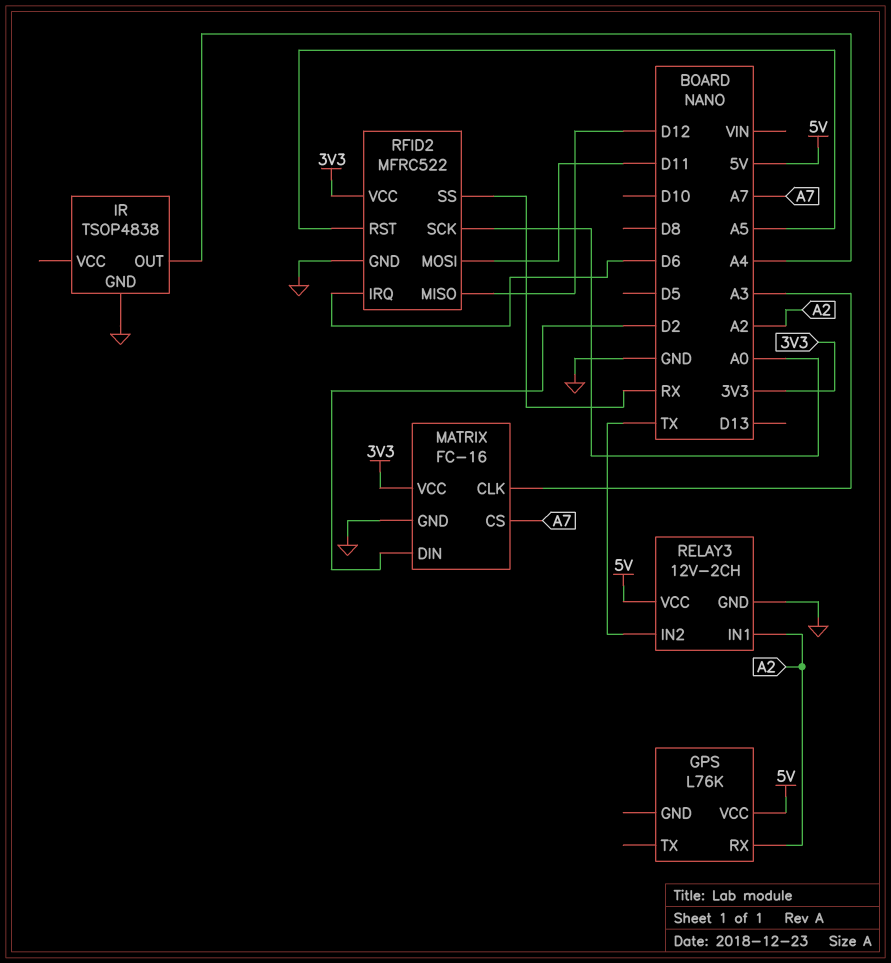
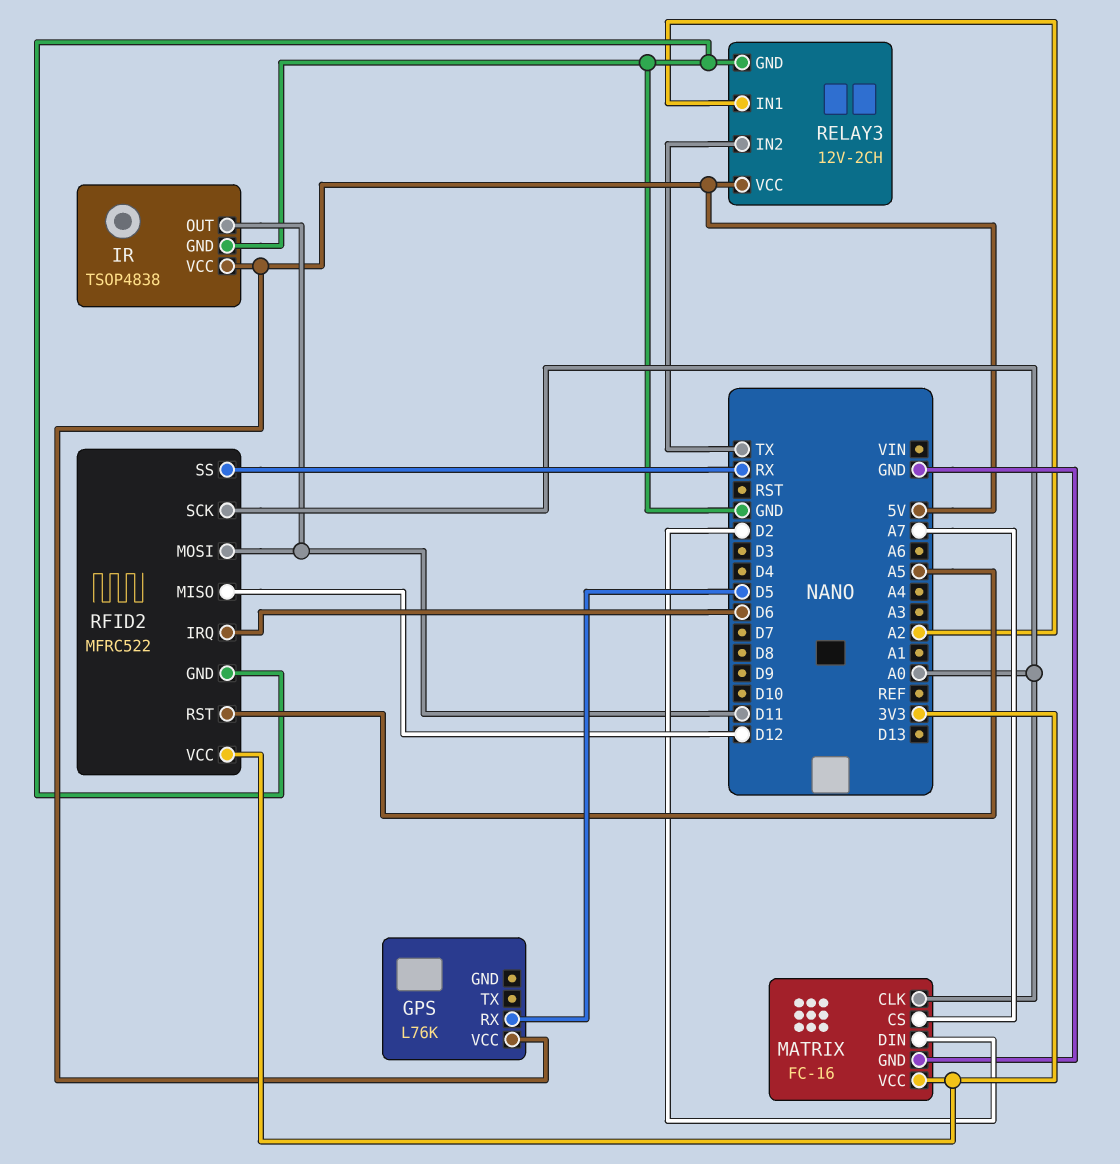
GPS pin RX: A2 -> D5
IR pin OUT: A4 -> D11
IR pin VCC: none -> 5V
MATRIX pin CLK: A3 -> A0

